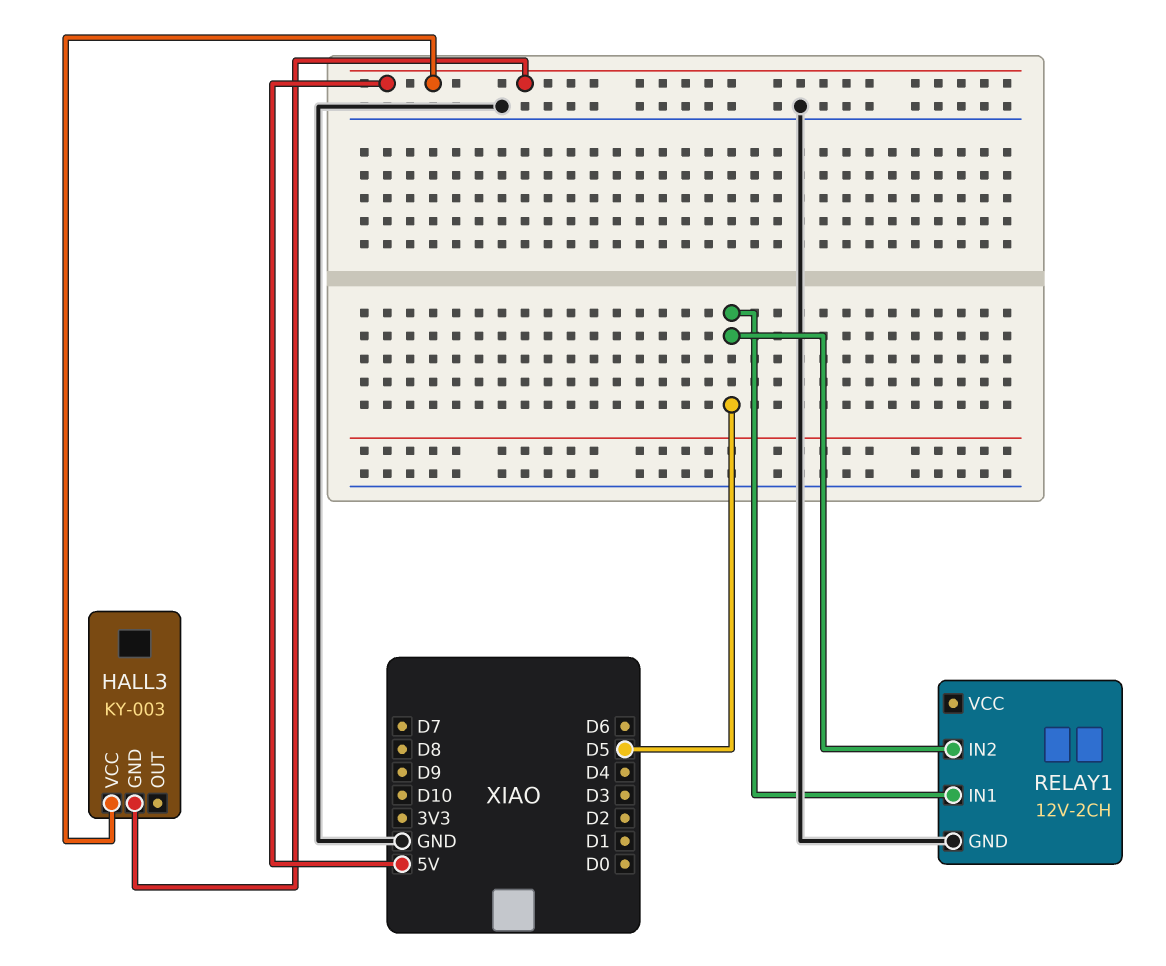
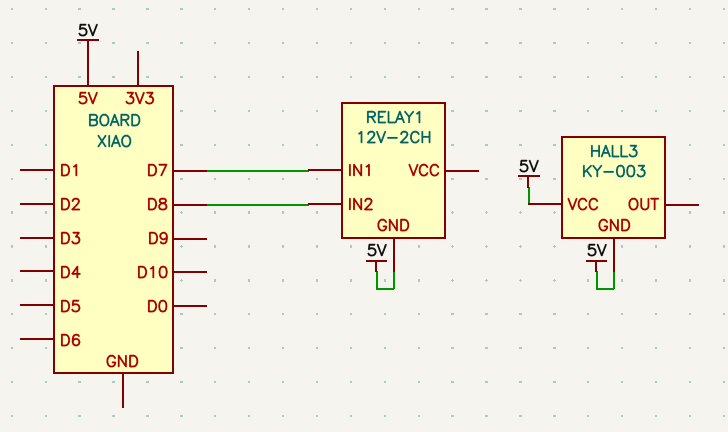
RELAY1 pin GND: GND -> 5V
RELAY1 pin IN1: D5 -> D7
RELAY1 pin IN2: D5 -> D8

